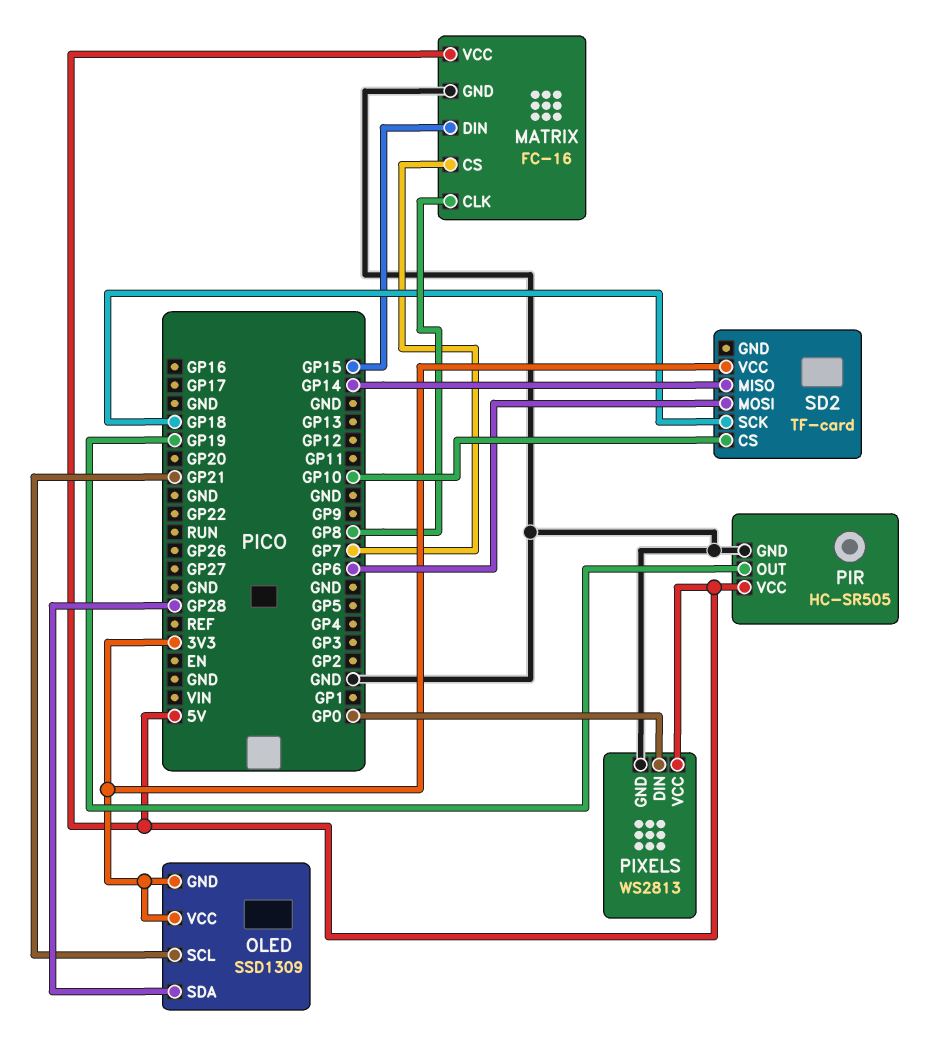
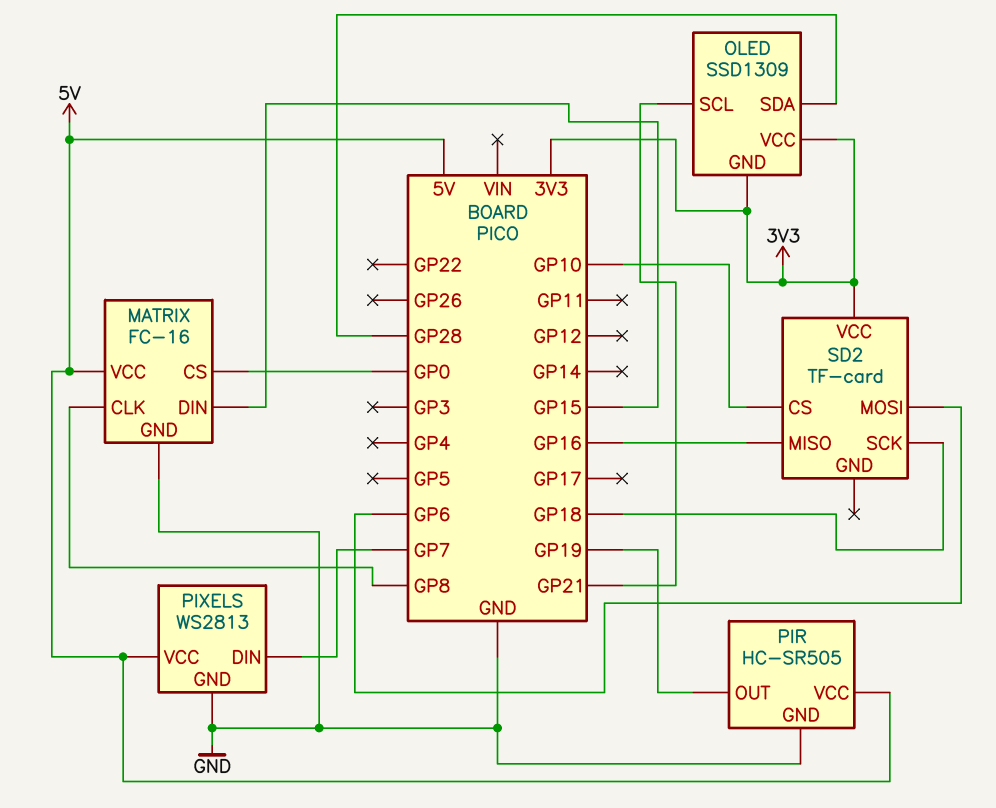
MATRIX pin CS: GP7 -> GP0
PIXELS pin DIN: GP0 -> GP7
SD2 pin MISO: GP14 -> GP16

